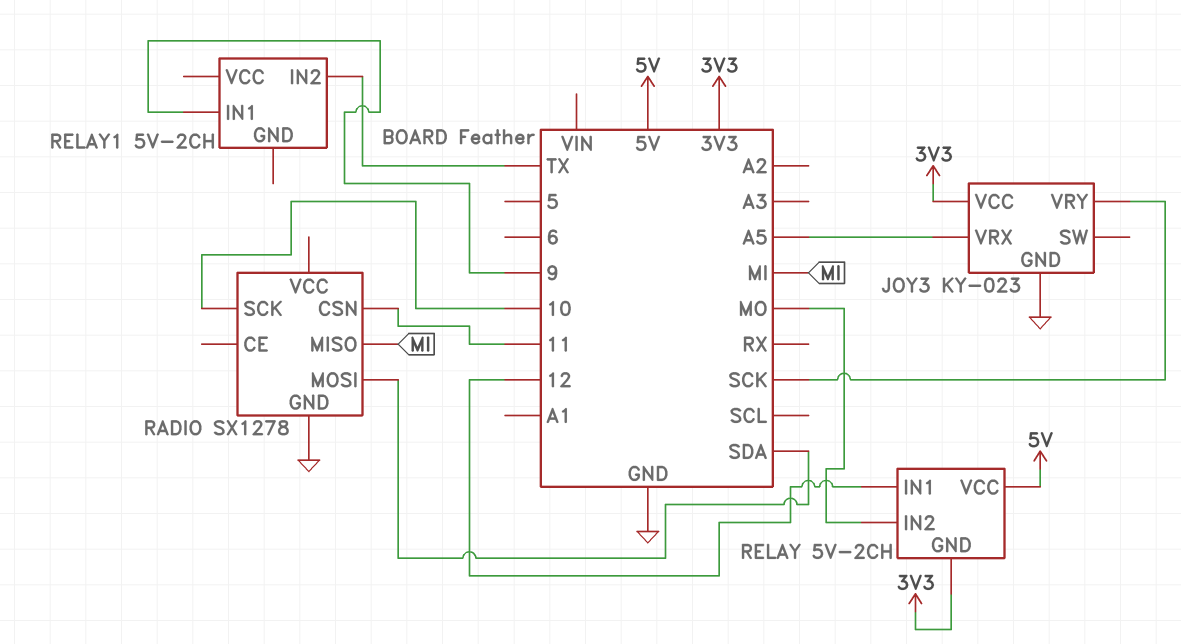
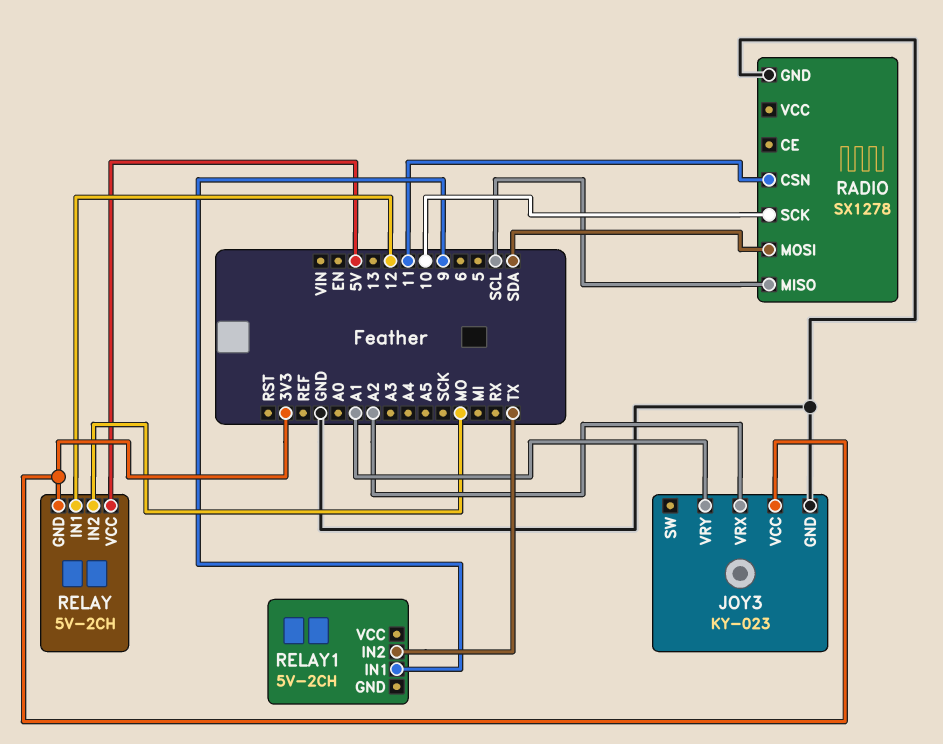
JOY3 pin VRX: A5 -> A2
JOY3 pin VRY: SCK -> A1
RADIO pin MISO: MI -> SCL

